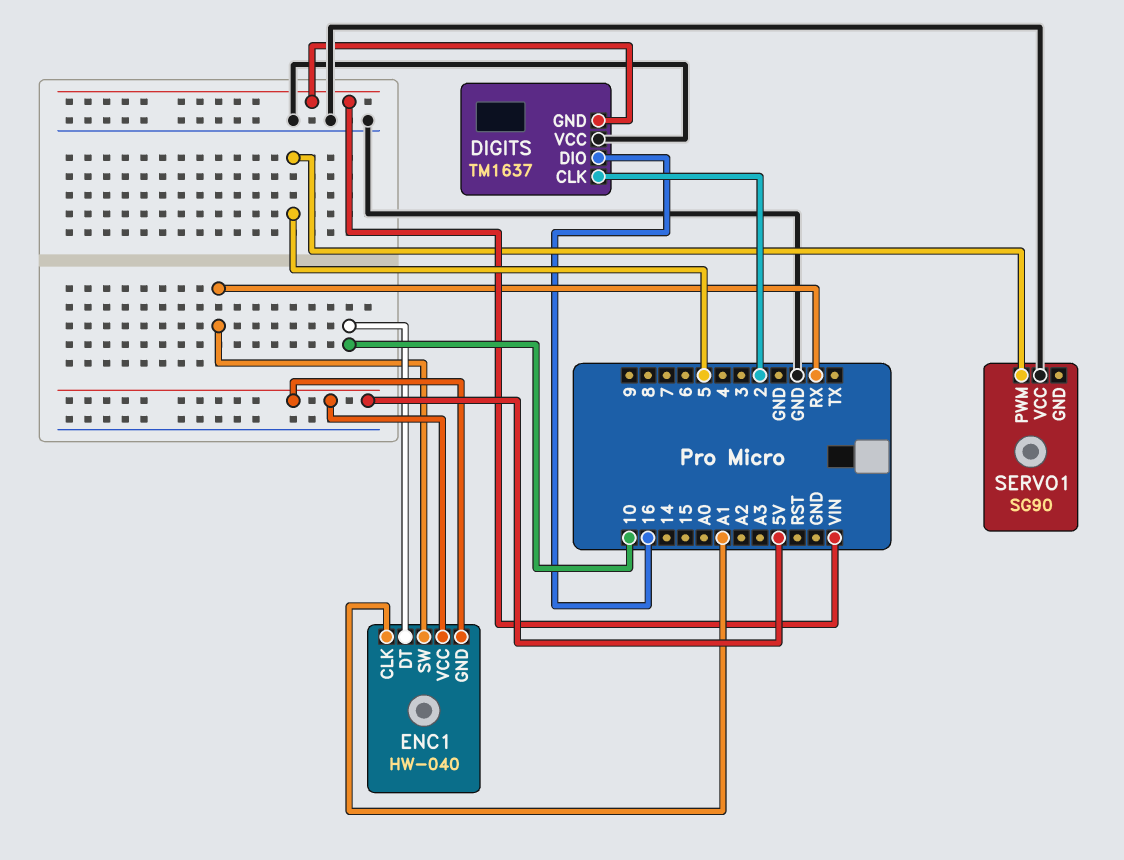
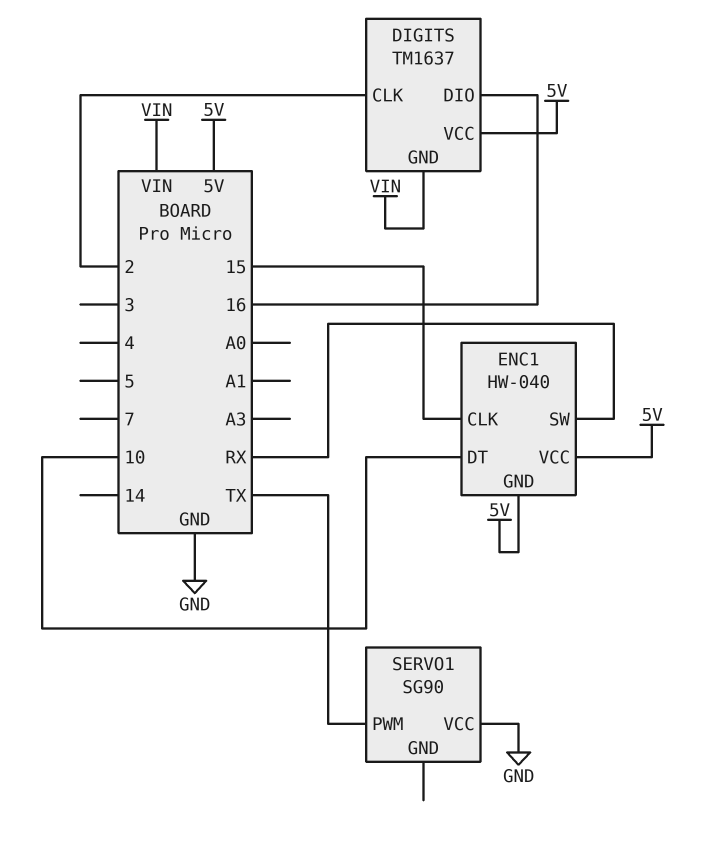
DIGITS pin VCC: GND -> 5V
ENC1 pin CLK: A1 -> 15
SERVO1 pin PWM: 5 -> TX

